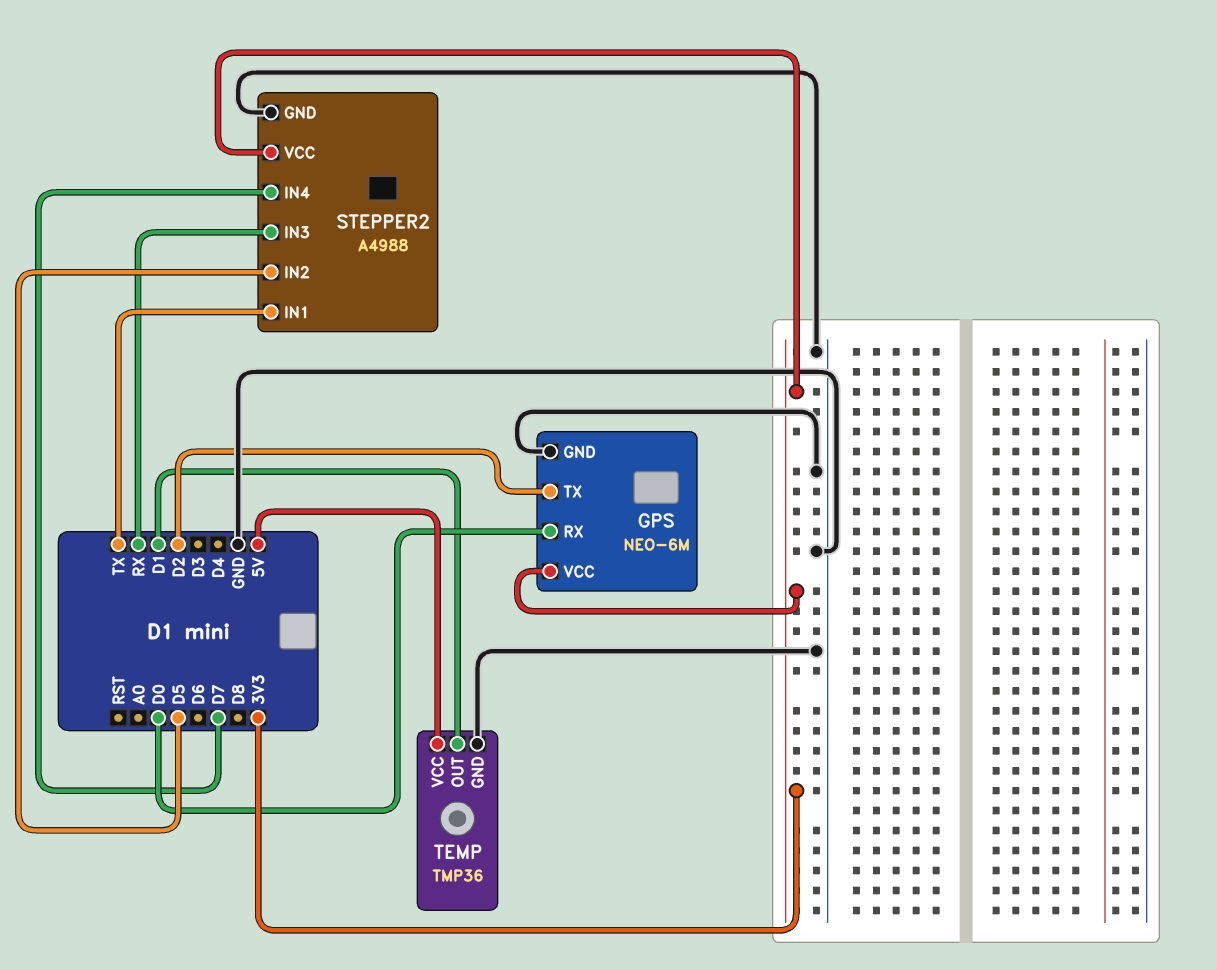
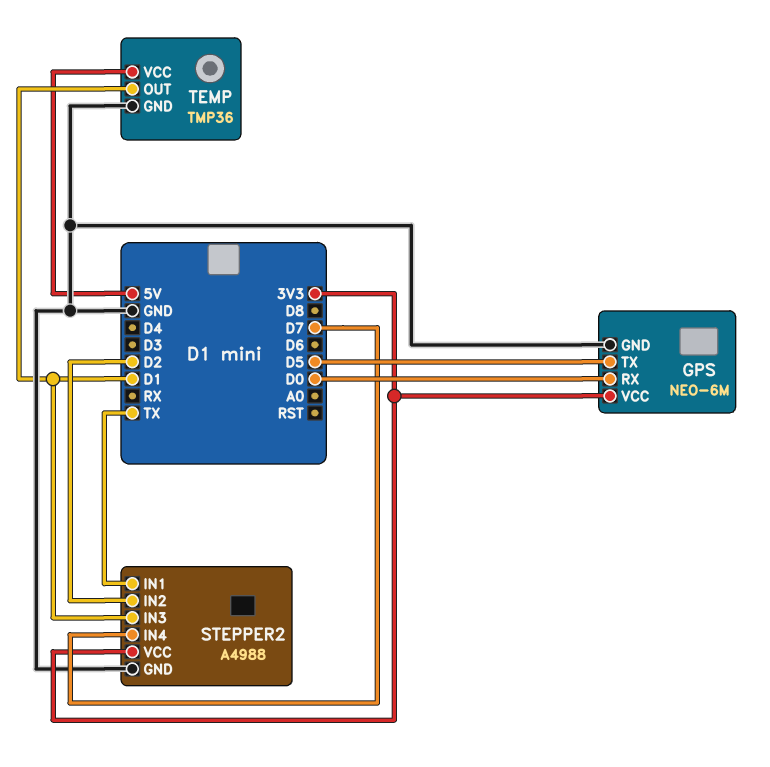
GPS pin TX: D2 -> D5
STEPPER2 pin IN2: D5 -> D2
STEPPER2 pin IN3: RX -> D1

